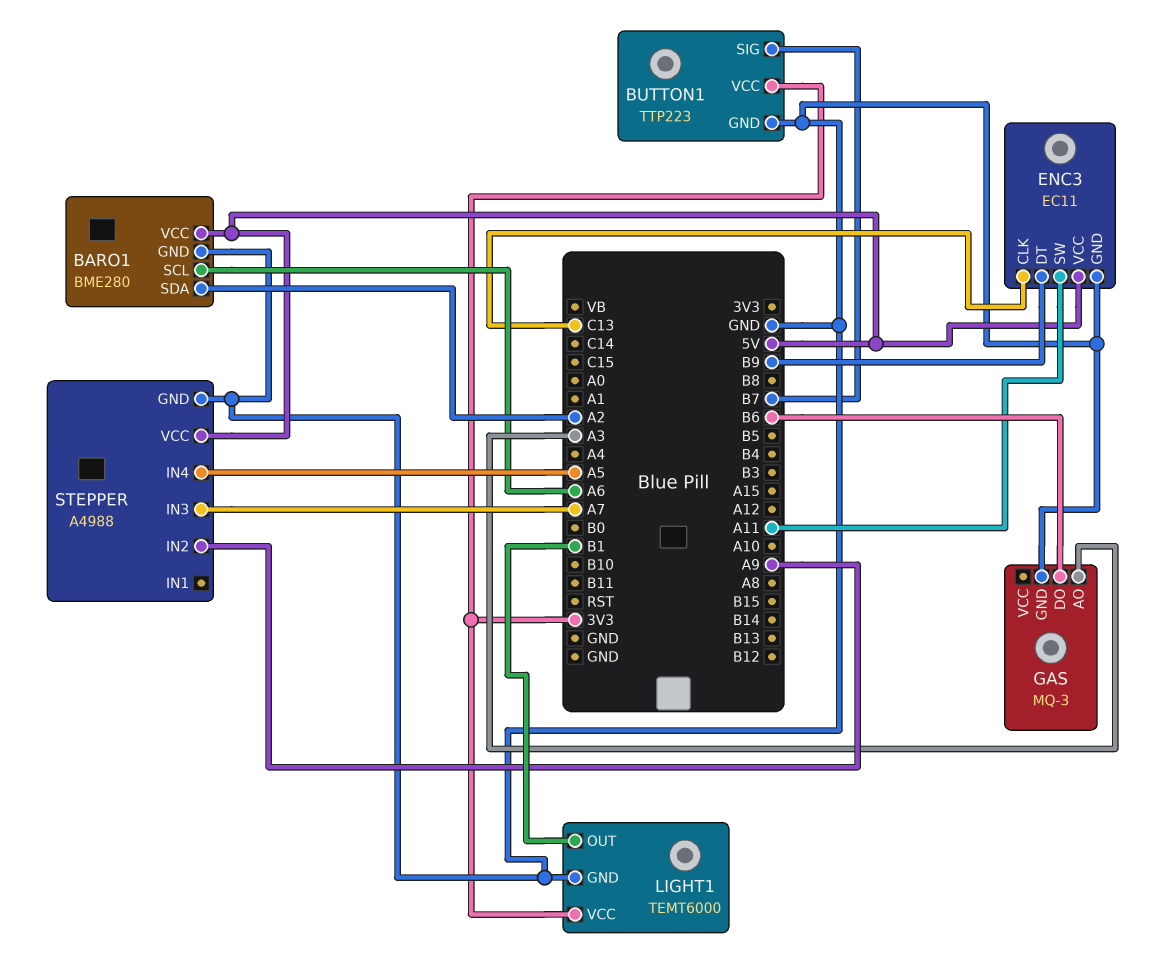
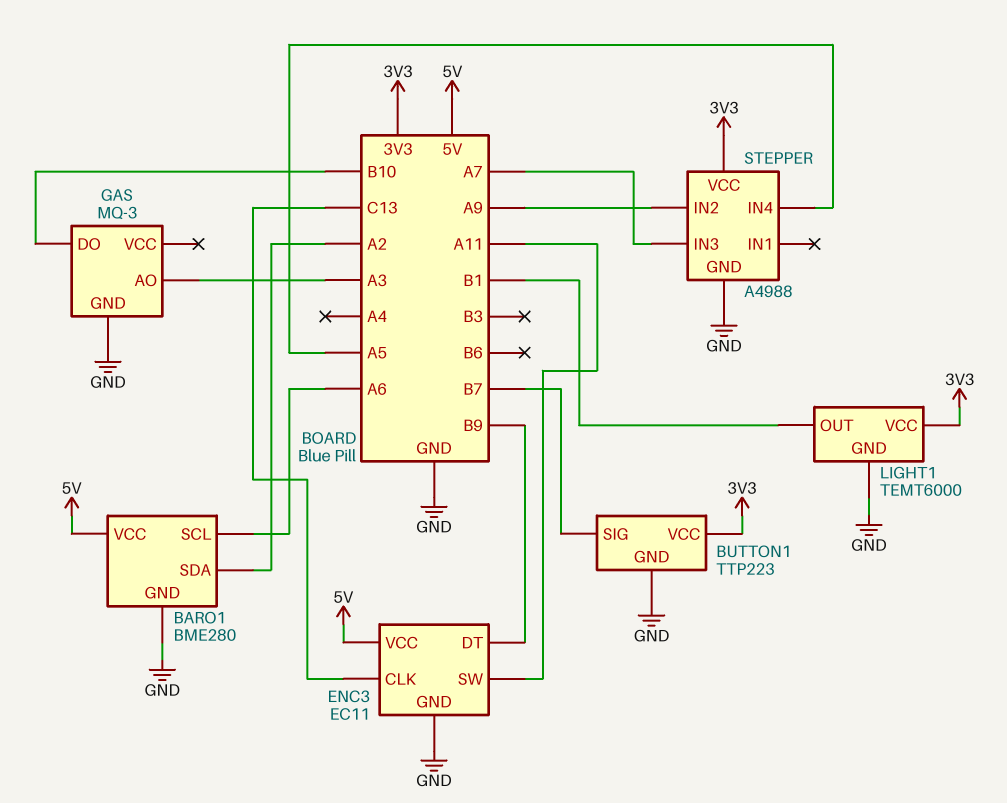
GAS pin DO: B6 -> B10
STEPPER pin VCC: 5V -> 3V3

